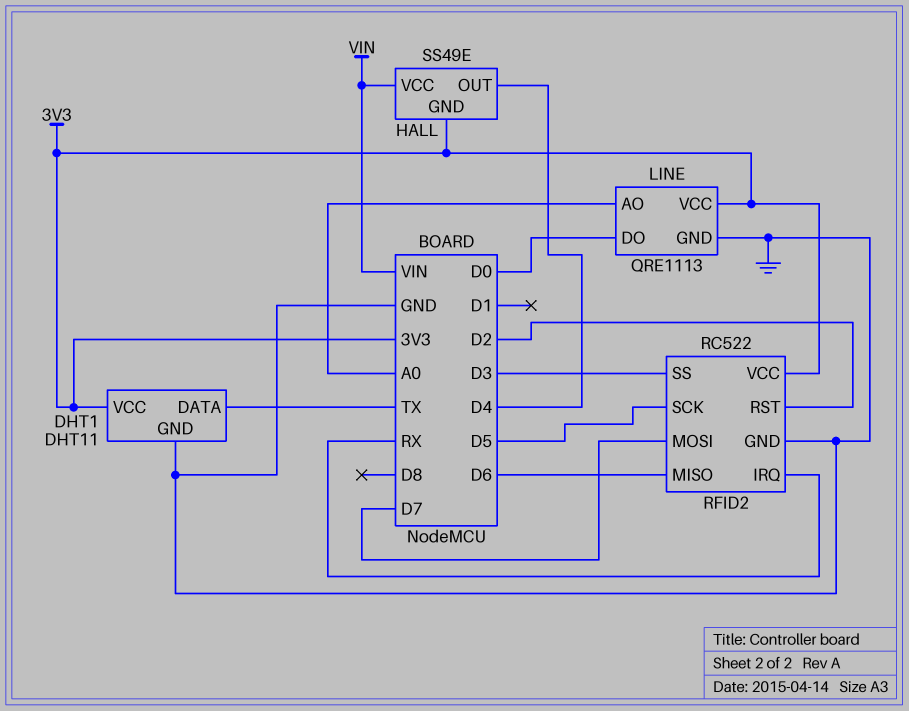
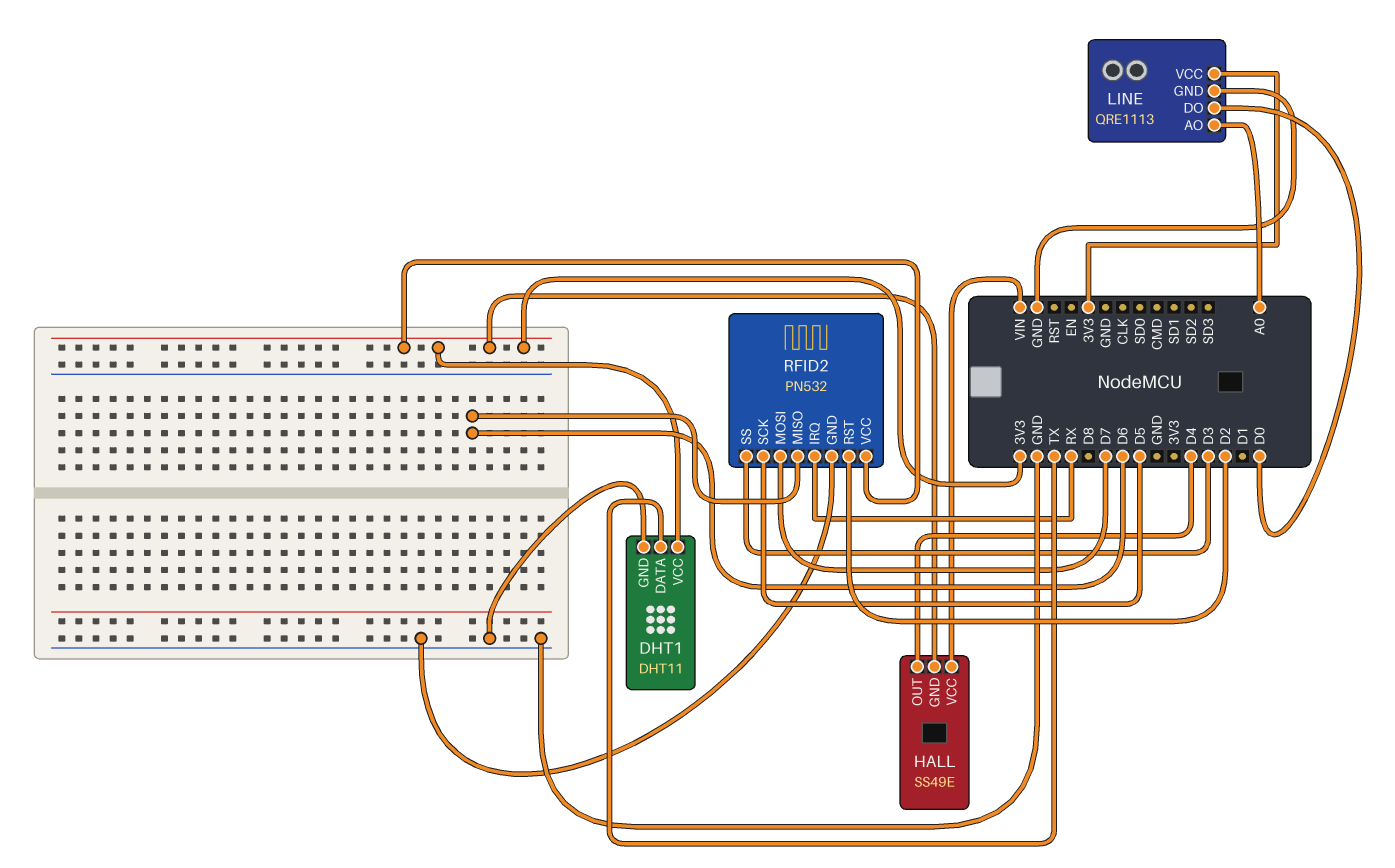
RFID2: RC522 -> PN532

